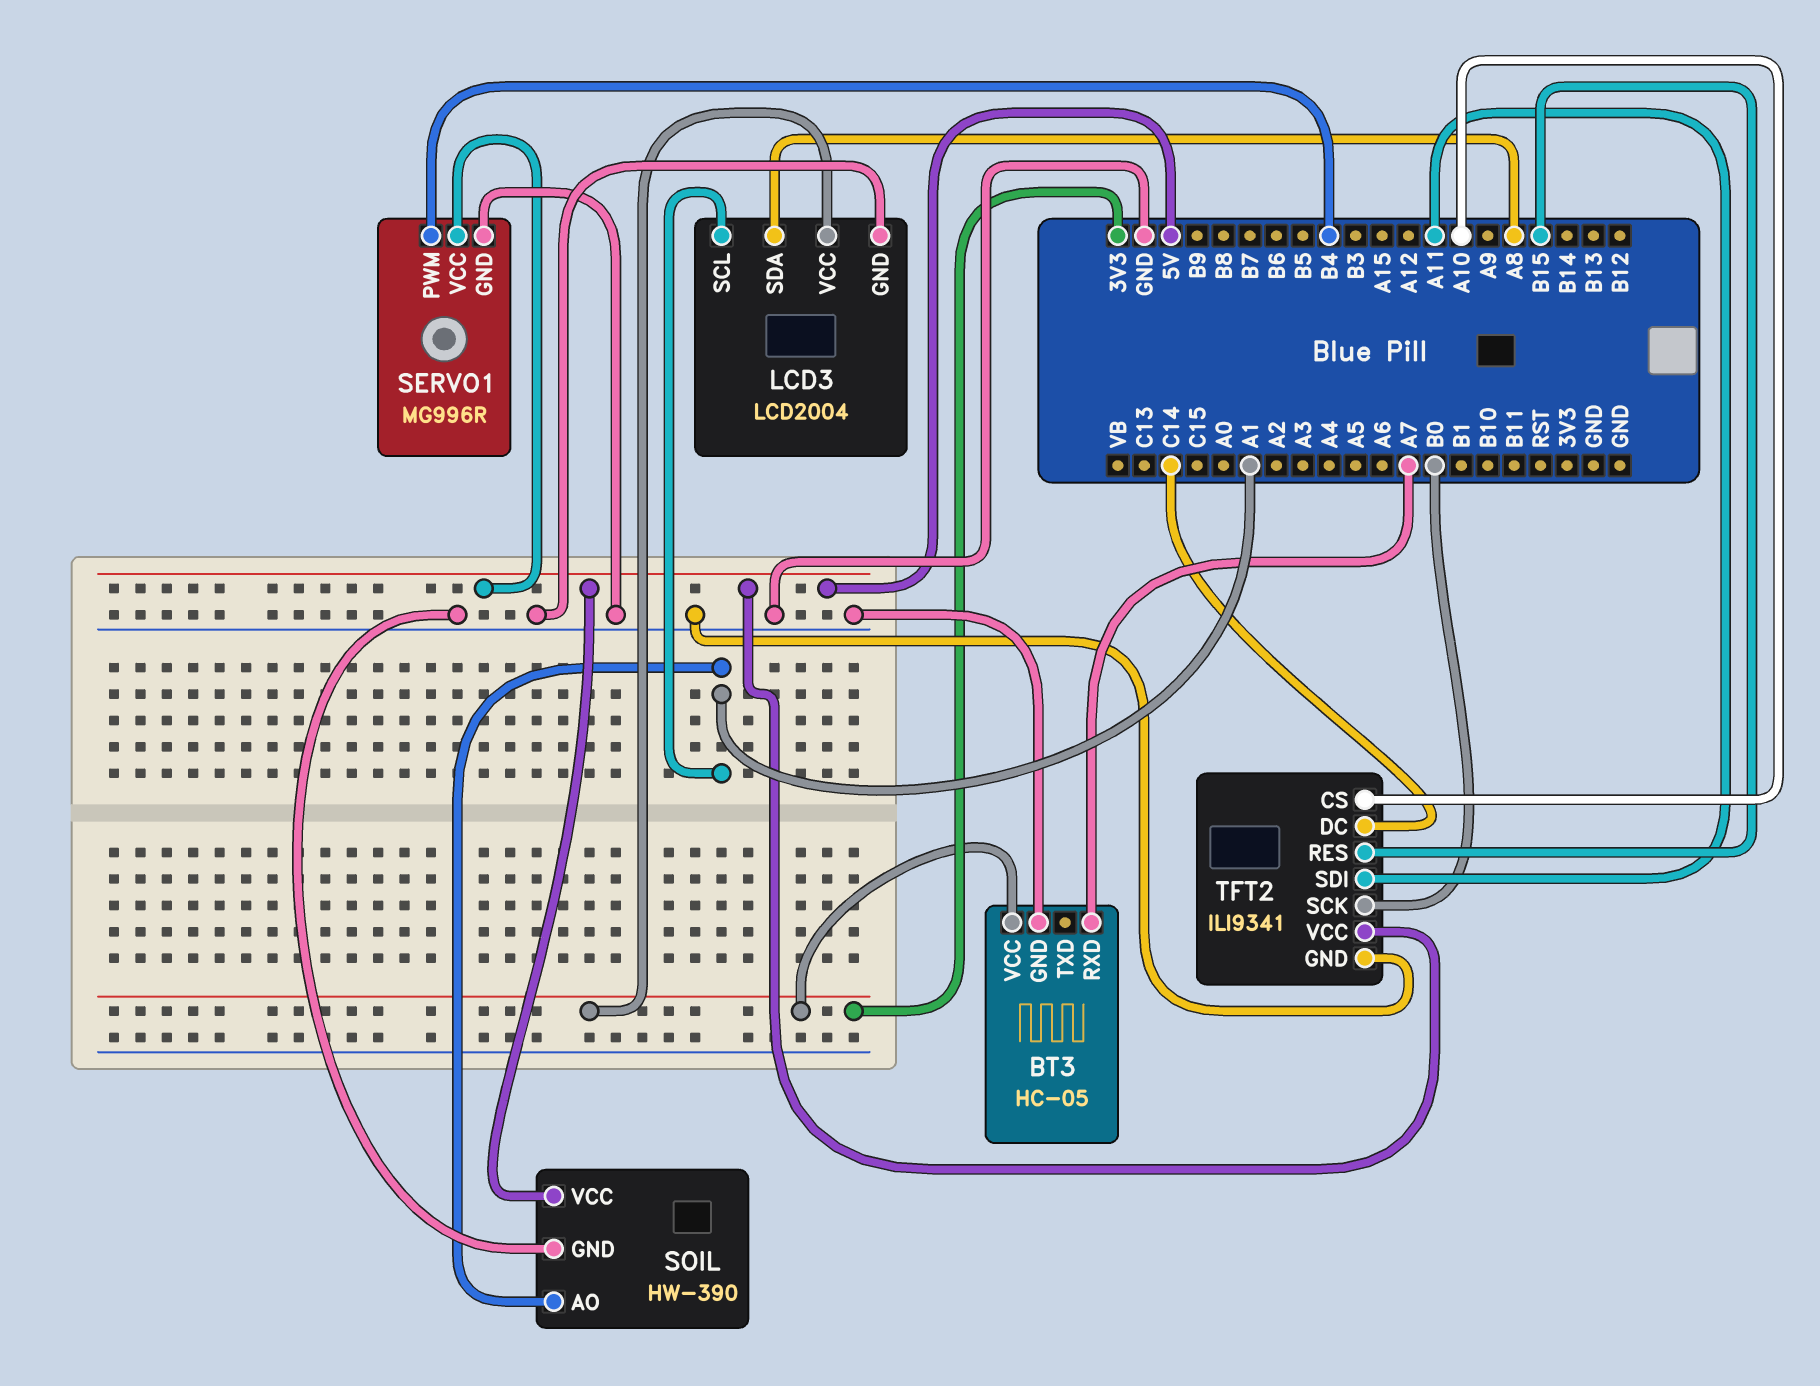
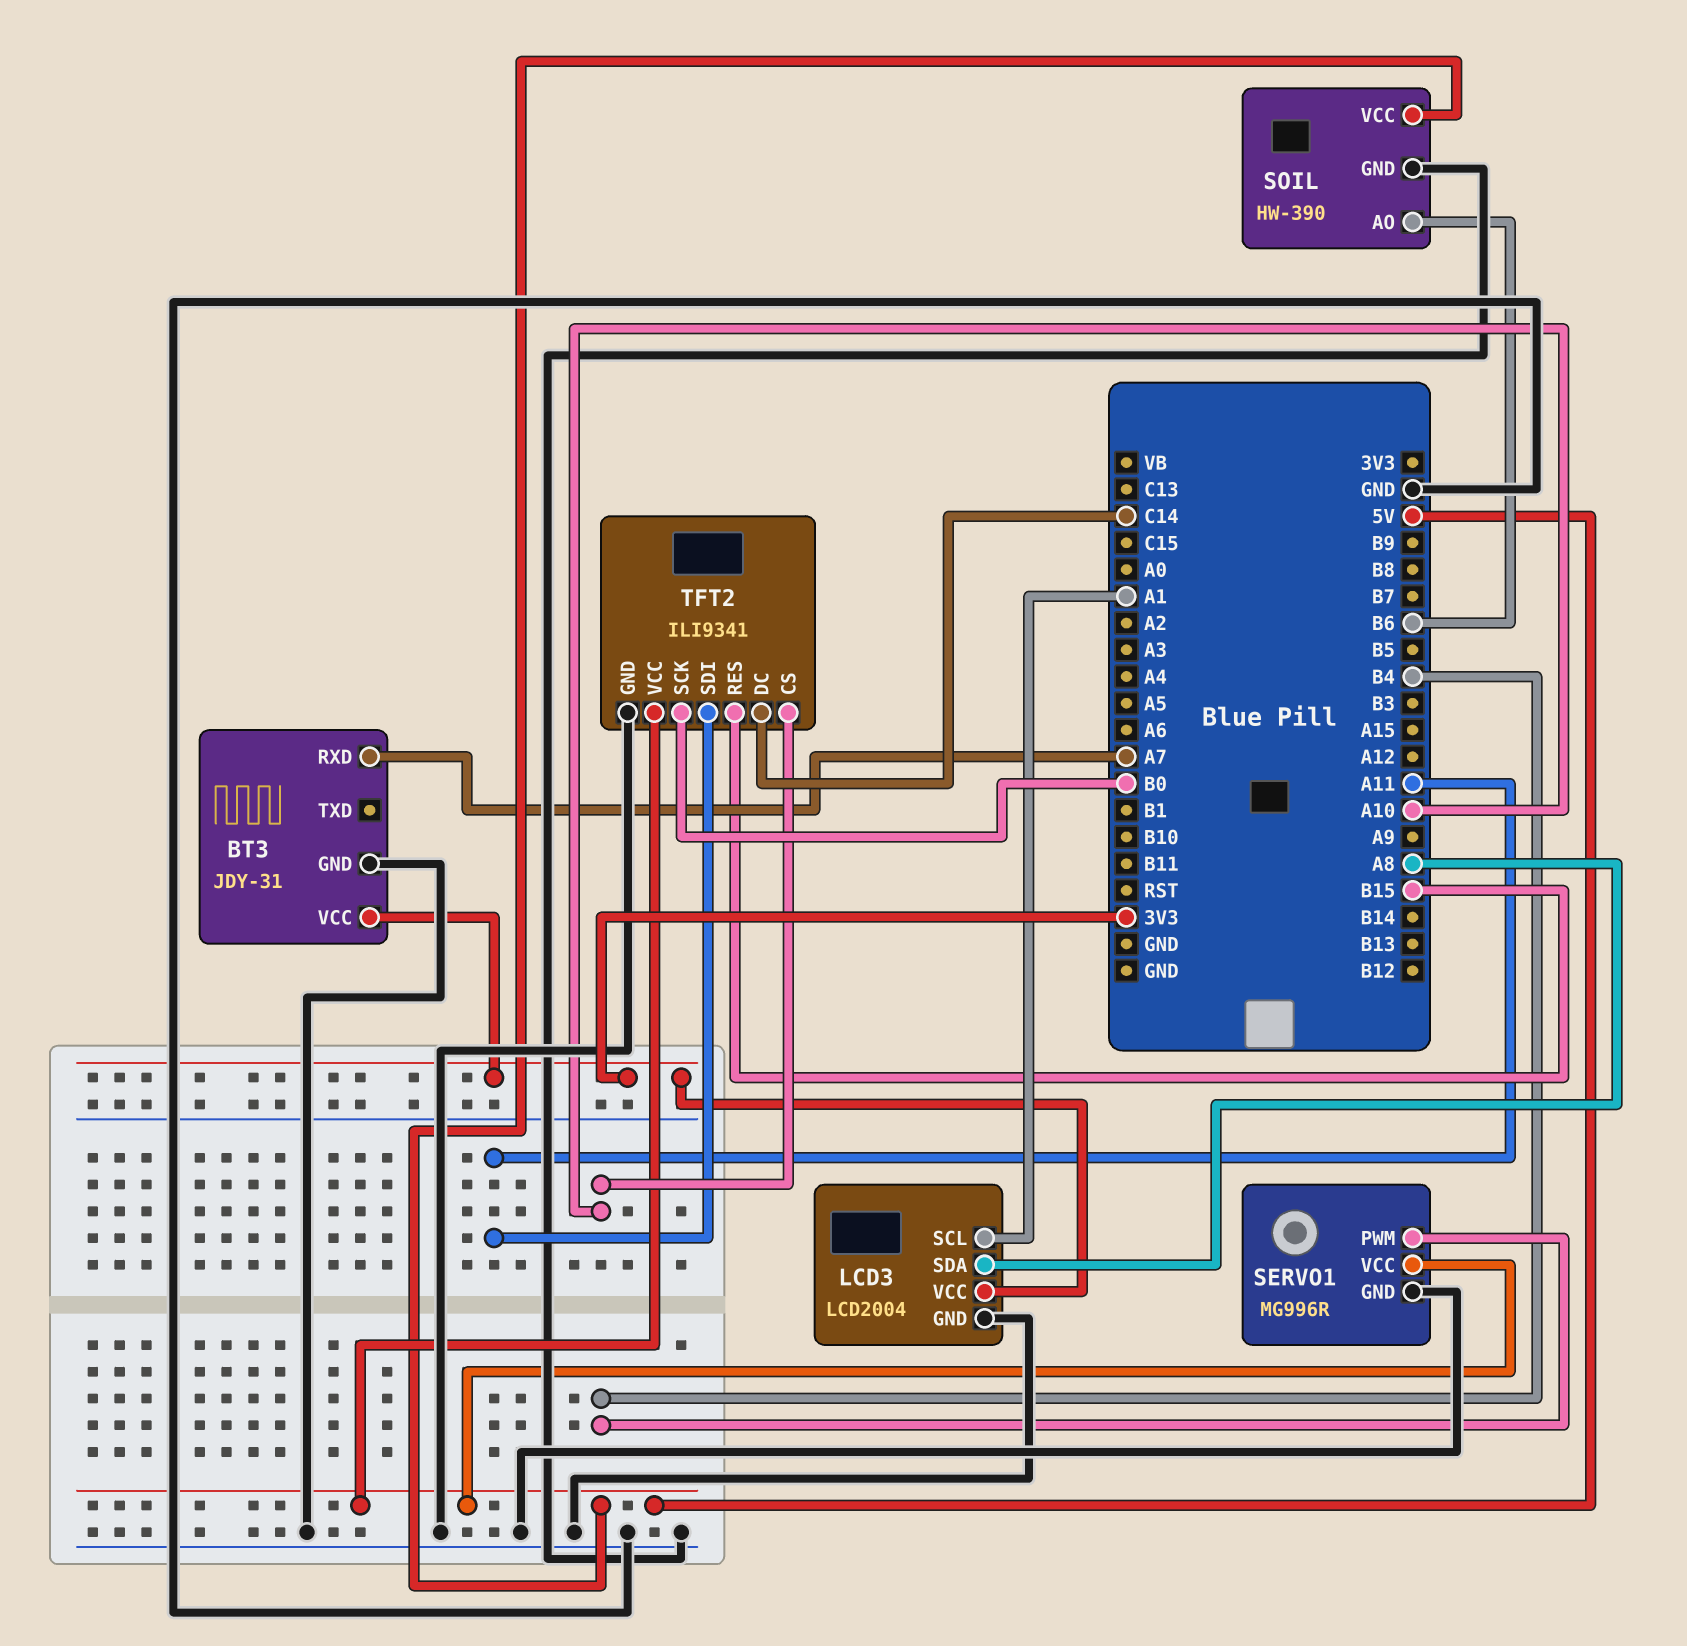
BT3: HC-05 -> JDY-31
SOIL pin AO: A1 -> B6

